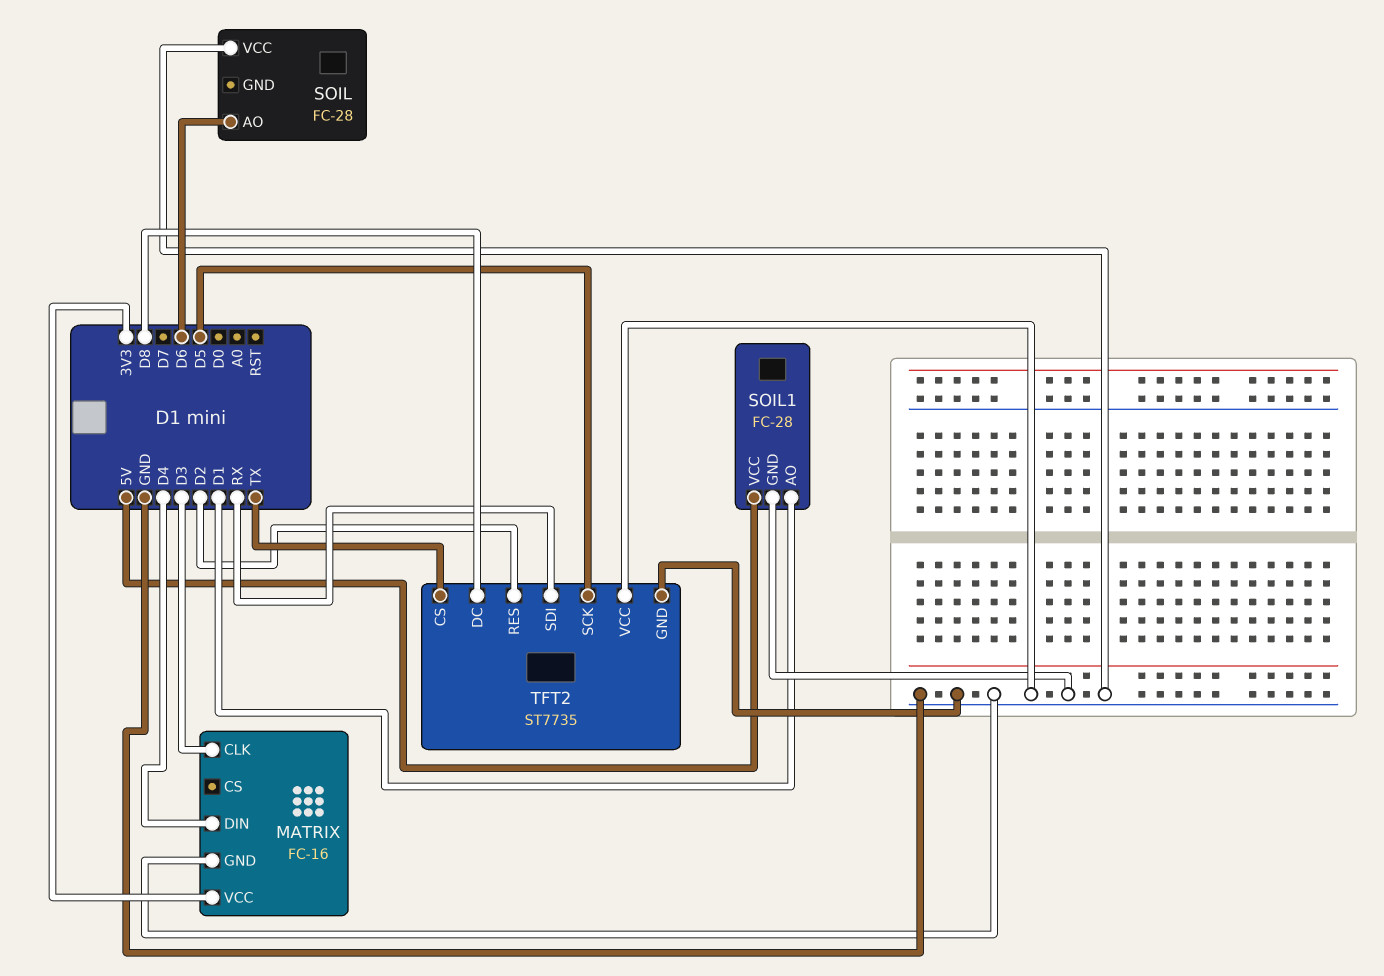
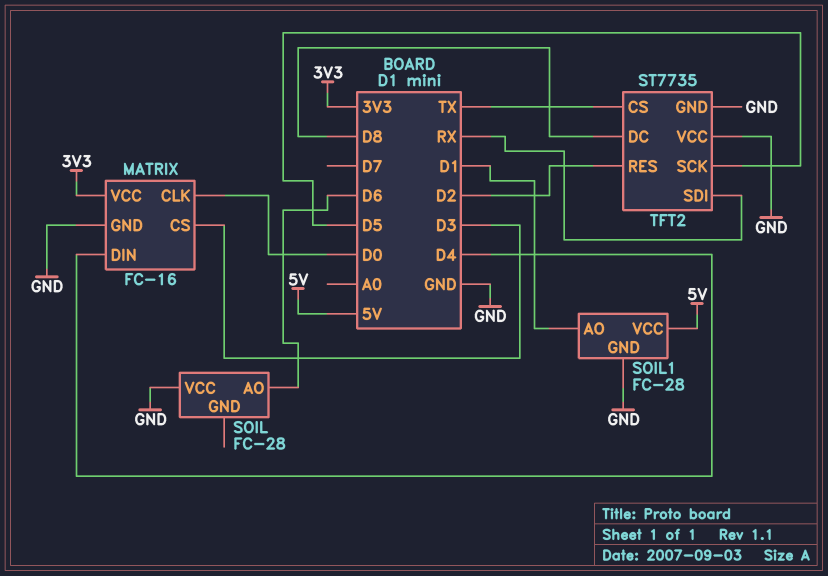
MATRIX pin CLK: D3 -> D0
MATRIX pin CS: none -> D3

